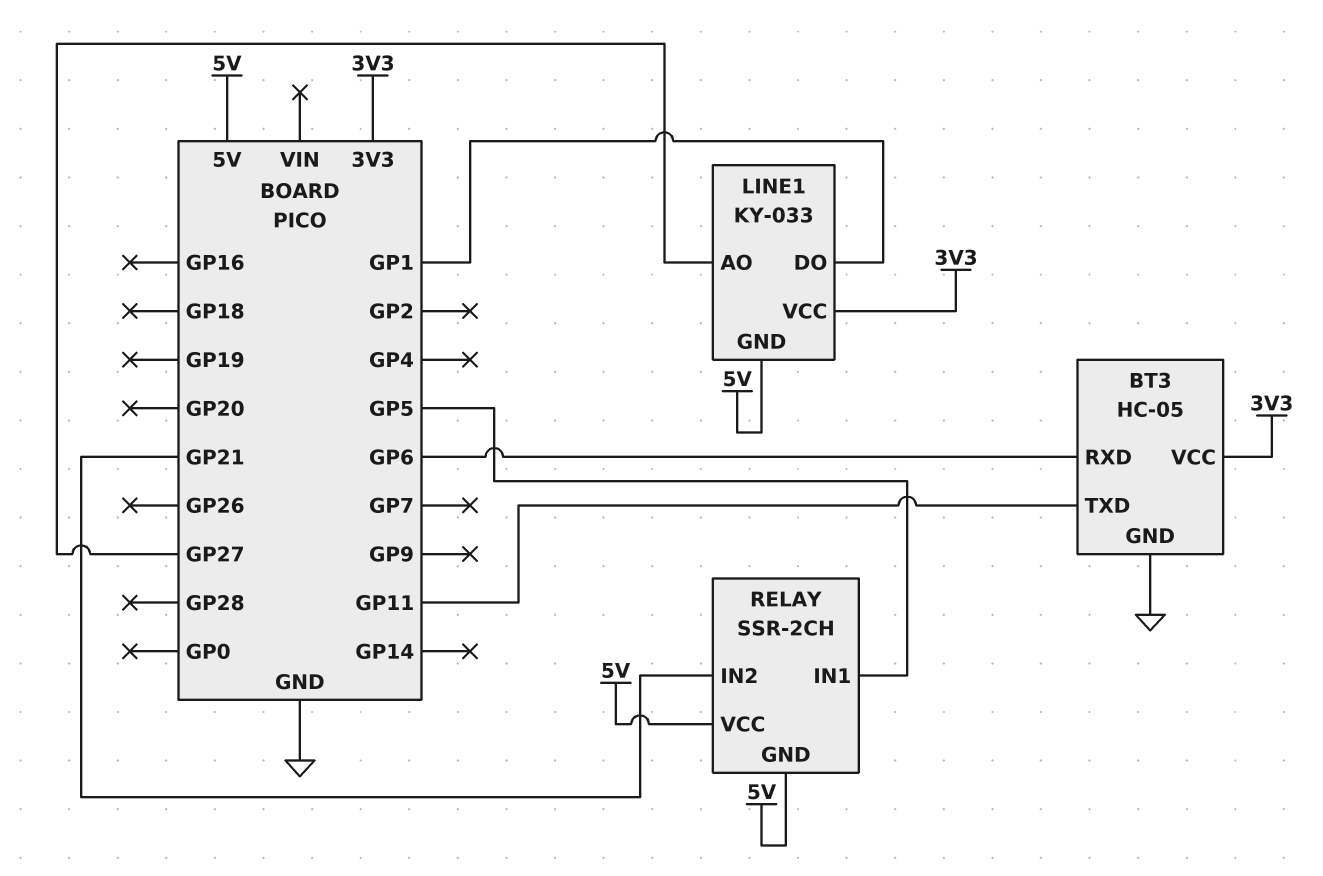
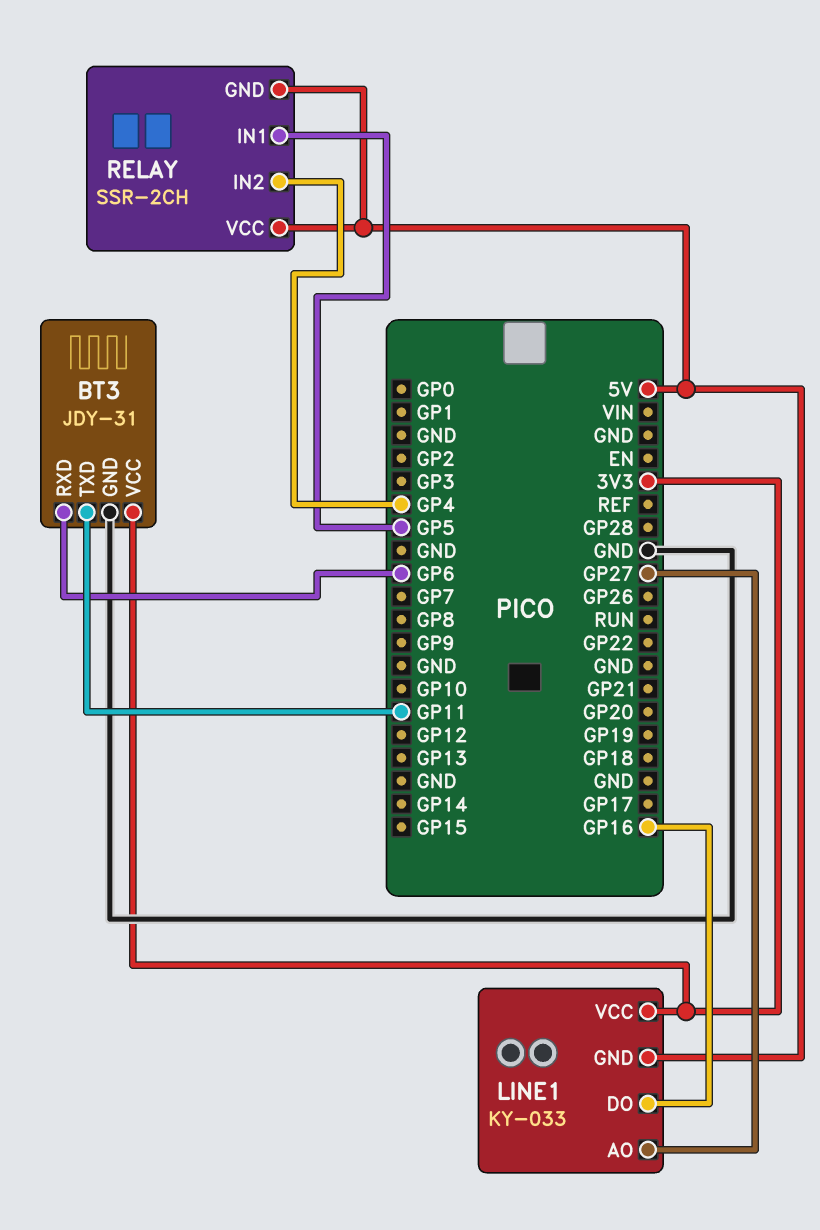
BT3: HC-05 -> JDY-31
LINE1 pin DO: GP1 -> GP16
RELAY pin IN2: GP21 -> GP4

